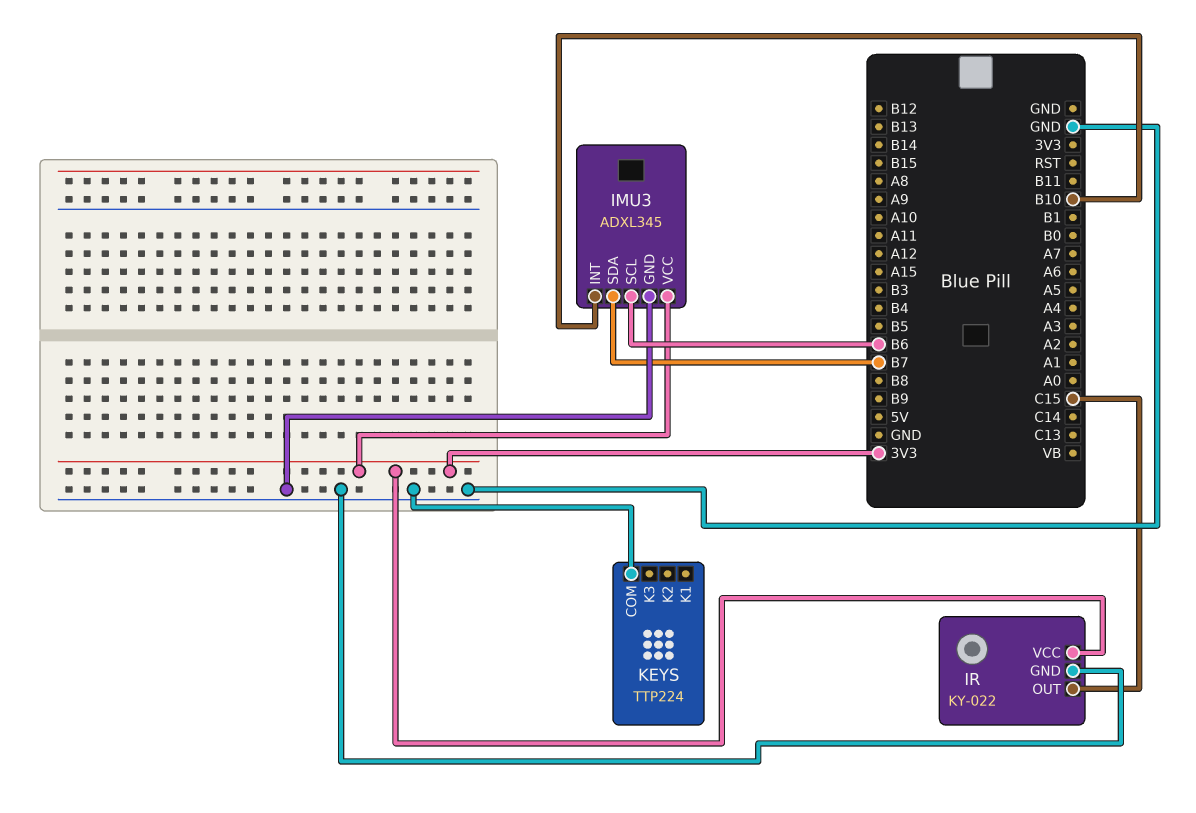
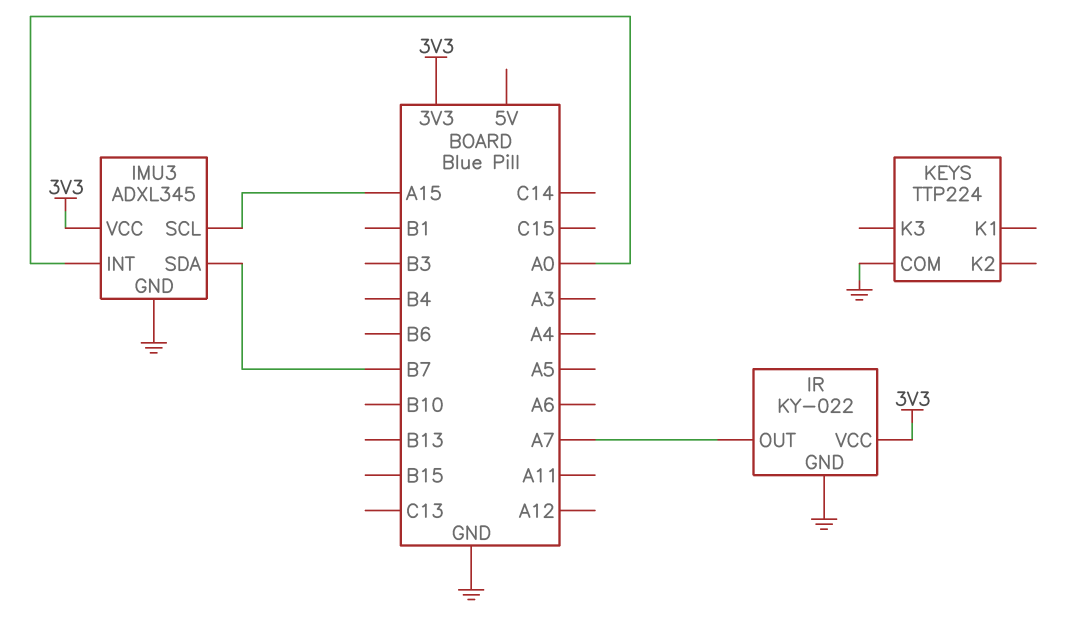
IMU3 pin INT: B10 -> A0
IMU3 pin SCL: B6 -> A15
IR pin OUT: C15 -> A7

